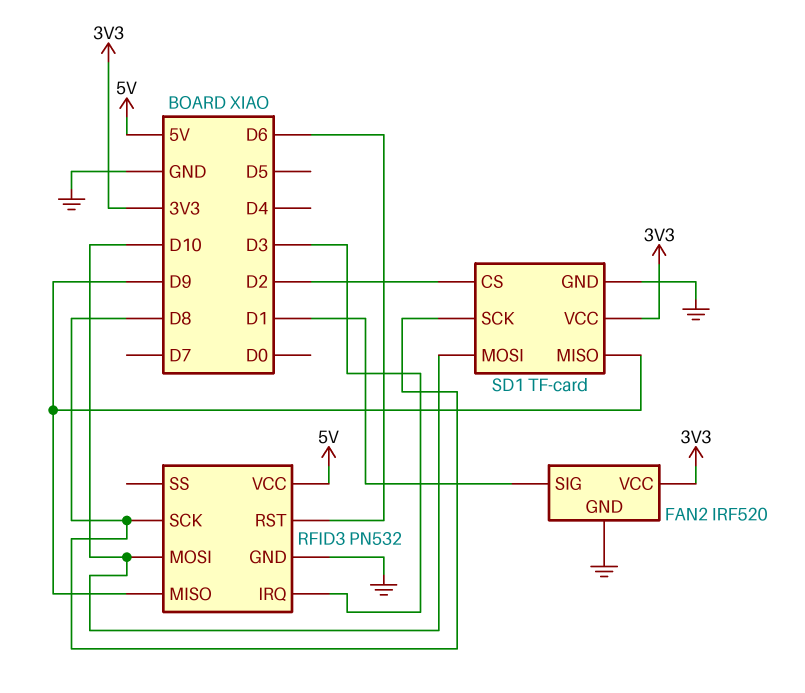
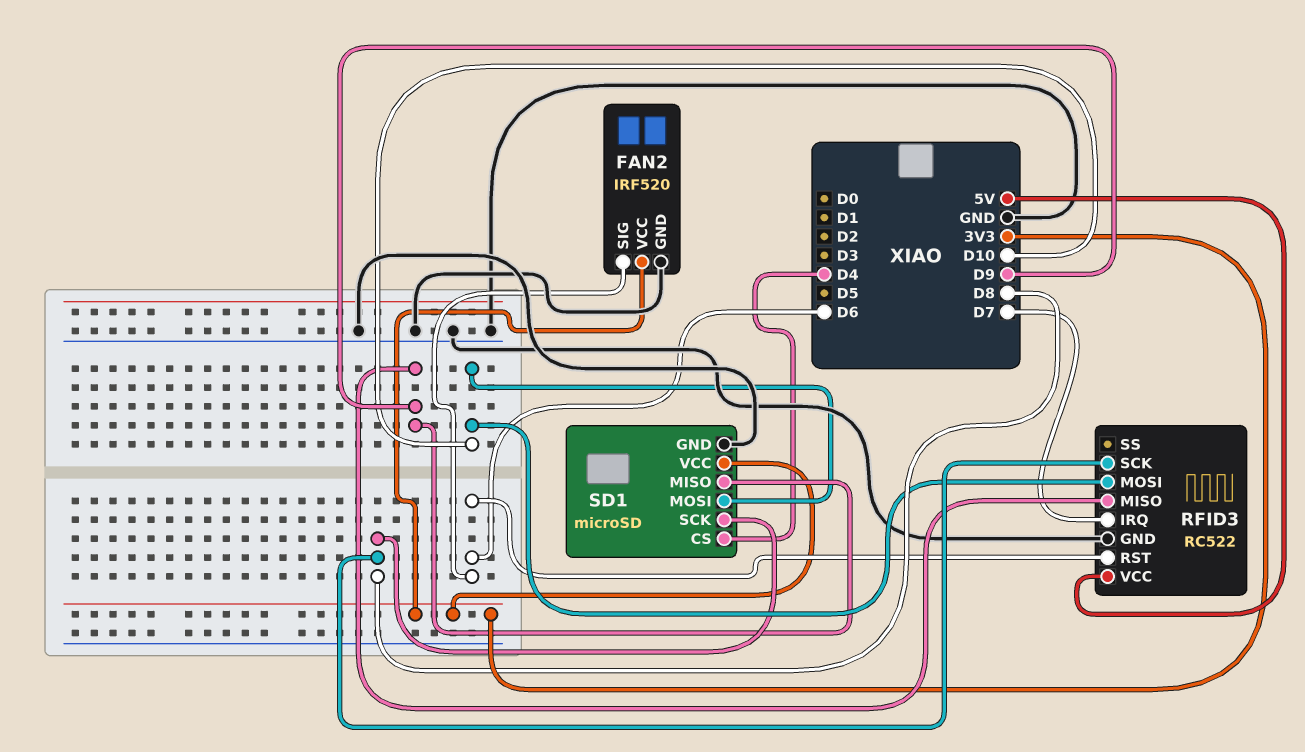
FAN2 pin SIG: D1 -> D6
RFID3: PN532 -> RC522
RFID3 pin IRQ: D3 -> D7
SD1: TF-card -> microSD
SD1 pin CS: D2 -> D4

